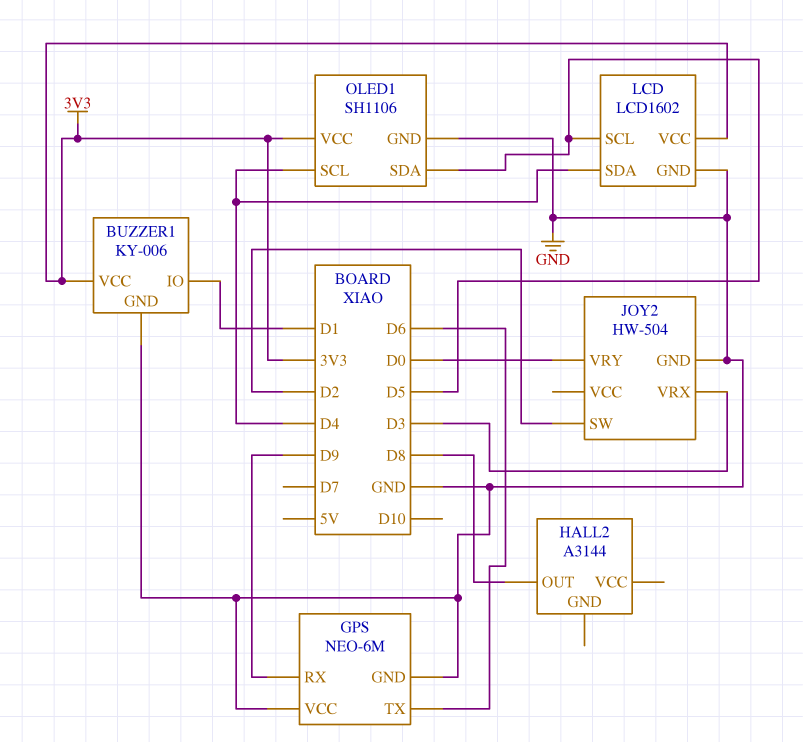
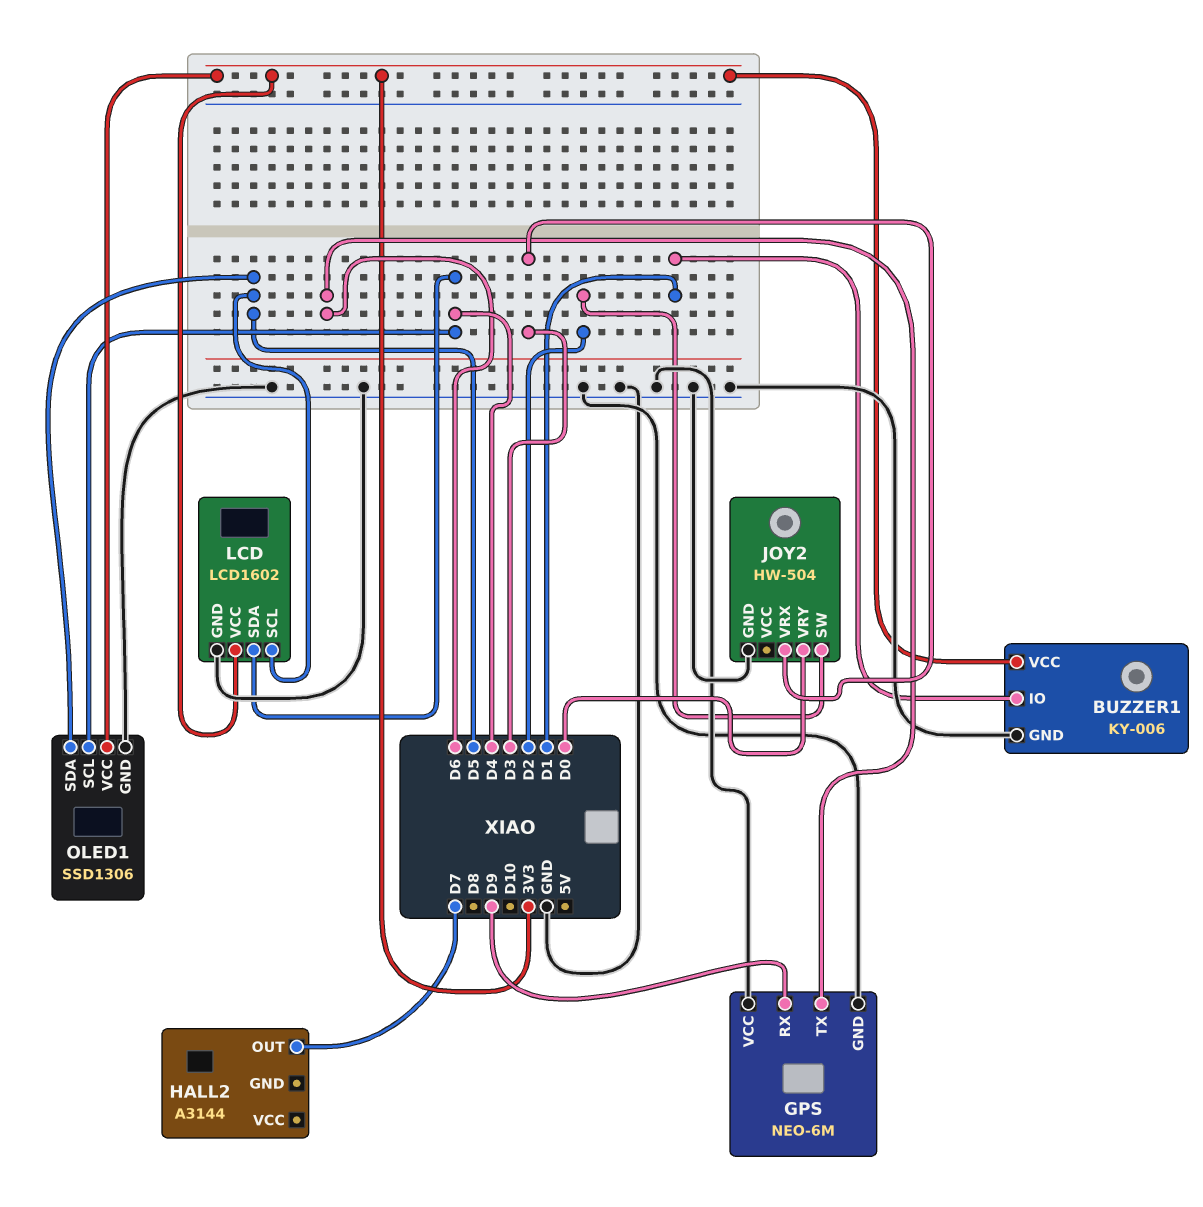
HALL2 pin OUT: D8 -> D7
OLED1: SH1106 -> SSD1306

